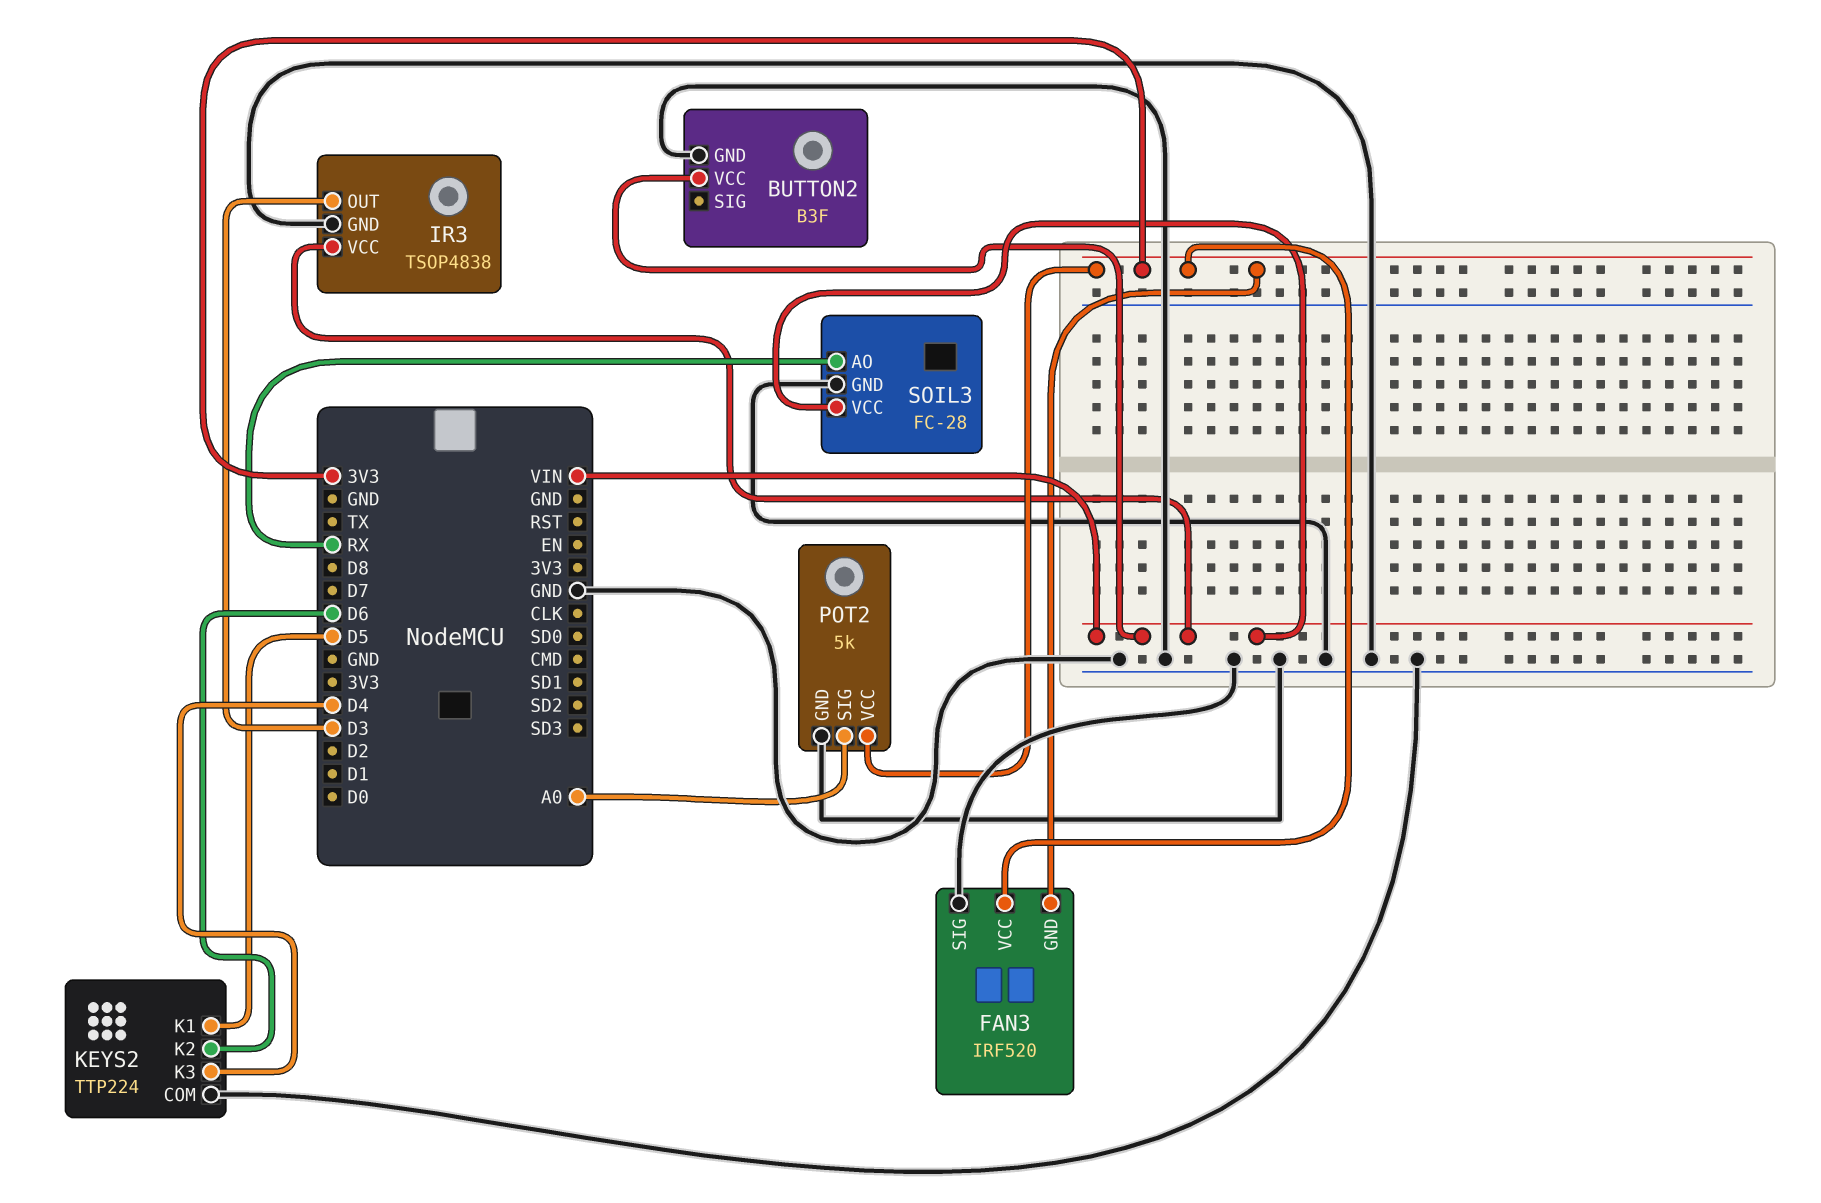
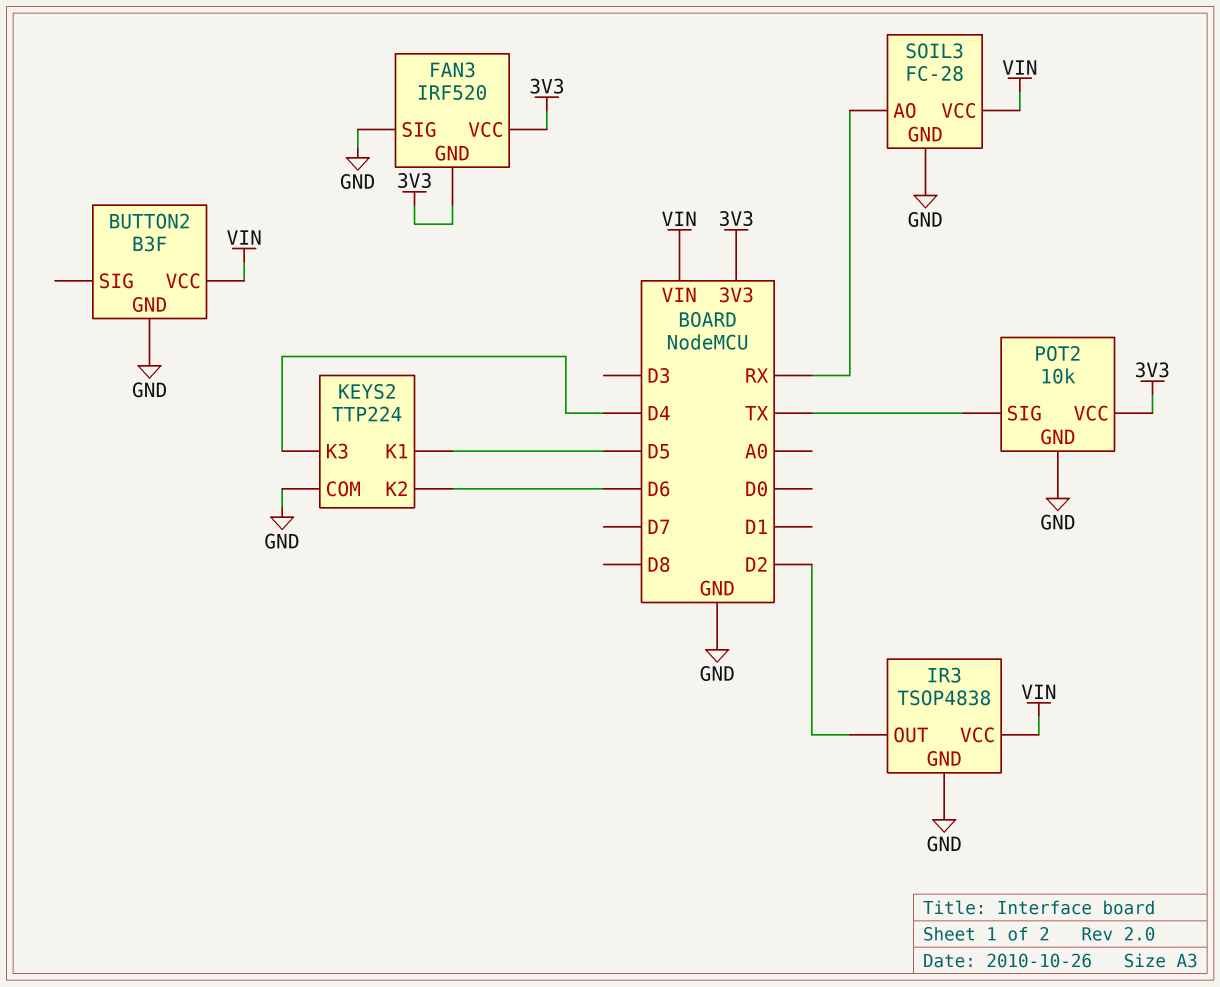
IR3 pin OUT: D3 -> D2
POT2: 5k -> 10k
POT2 pin SIG: A0 -> TX

